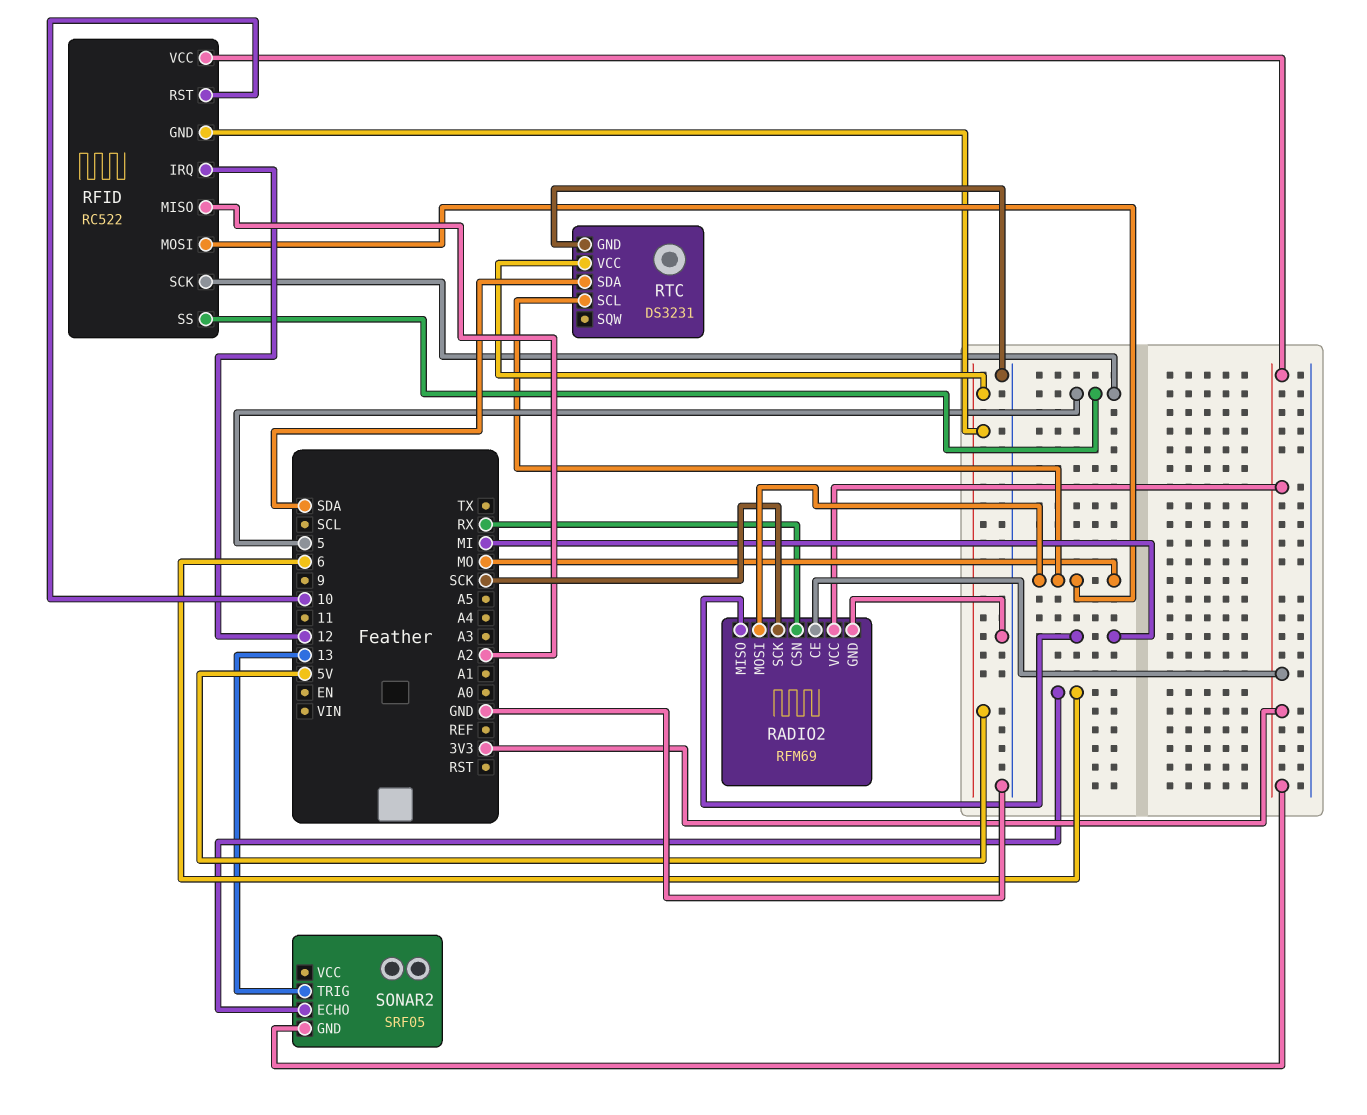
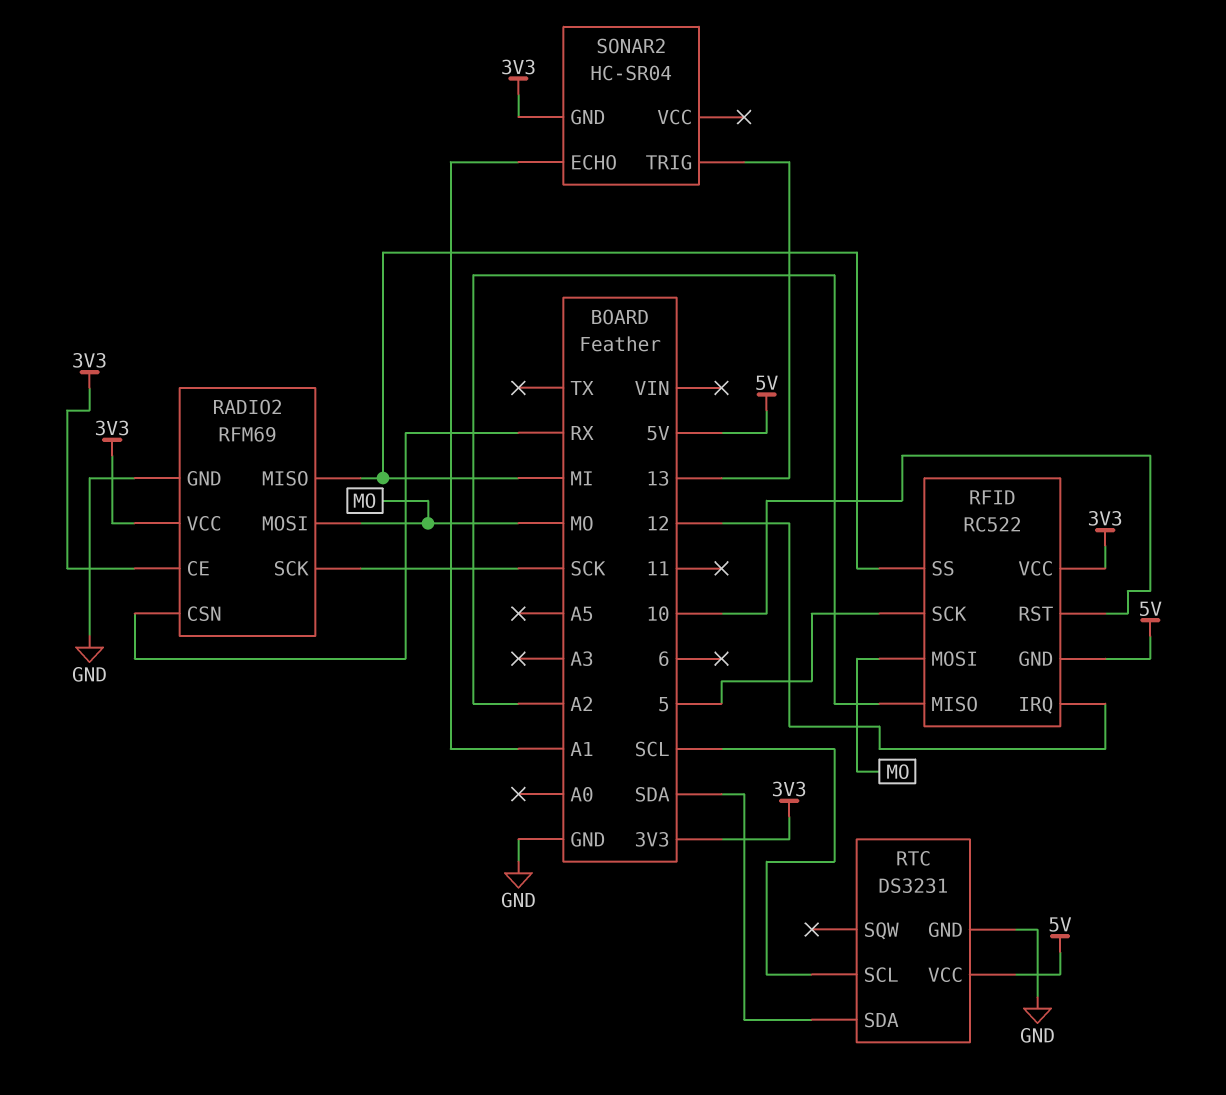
RFID pin SS: 5 -> MI
RTC pin SCL: MO -> SCL
SONAR2: SRF05 -> HC-SR04
SONAR2 pin ECHO: 6 -> A1

